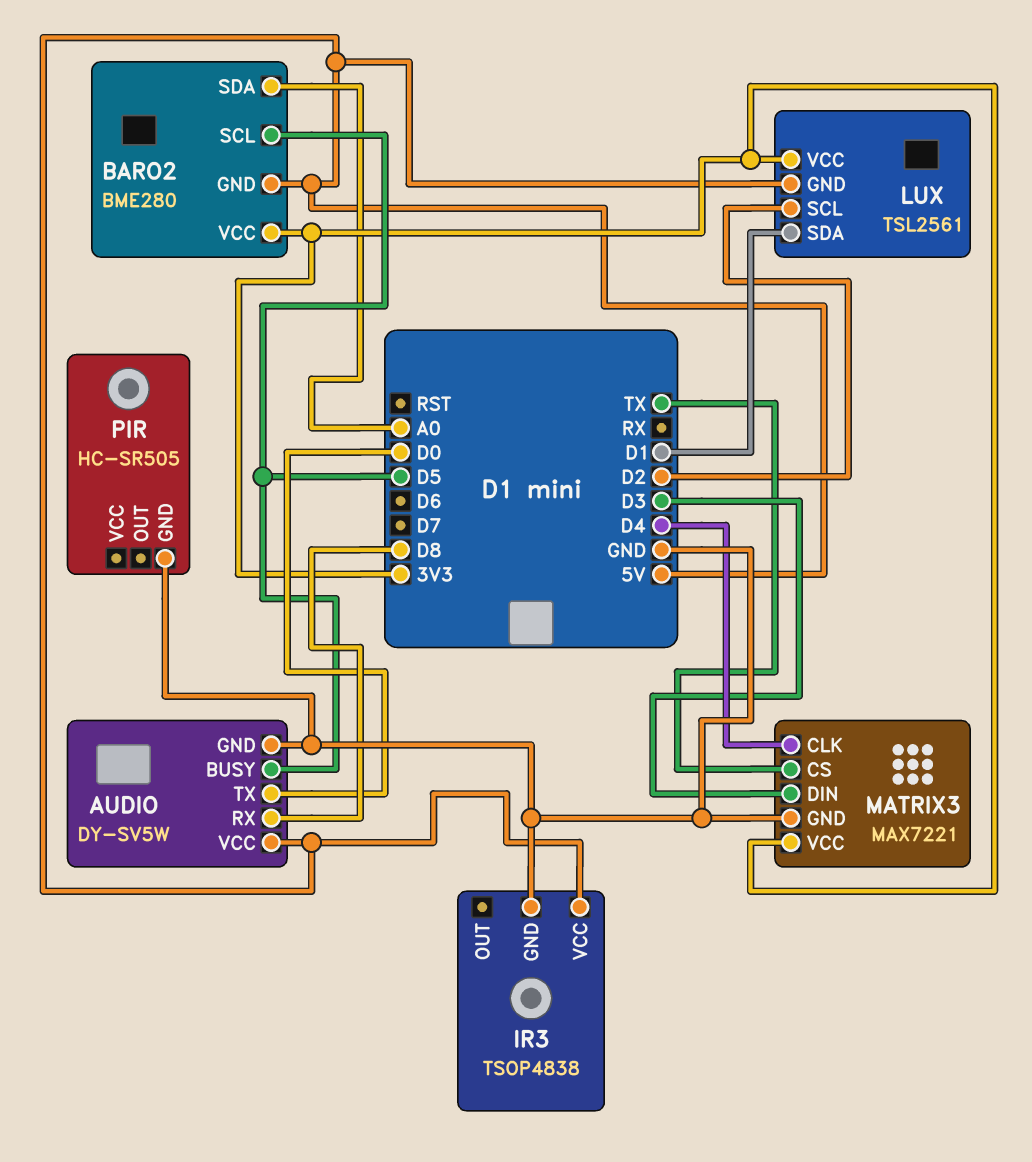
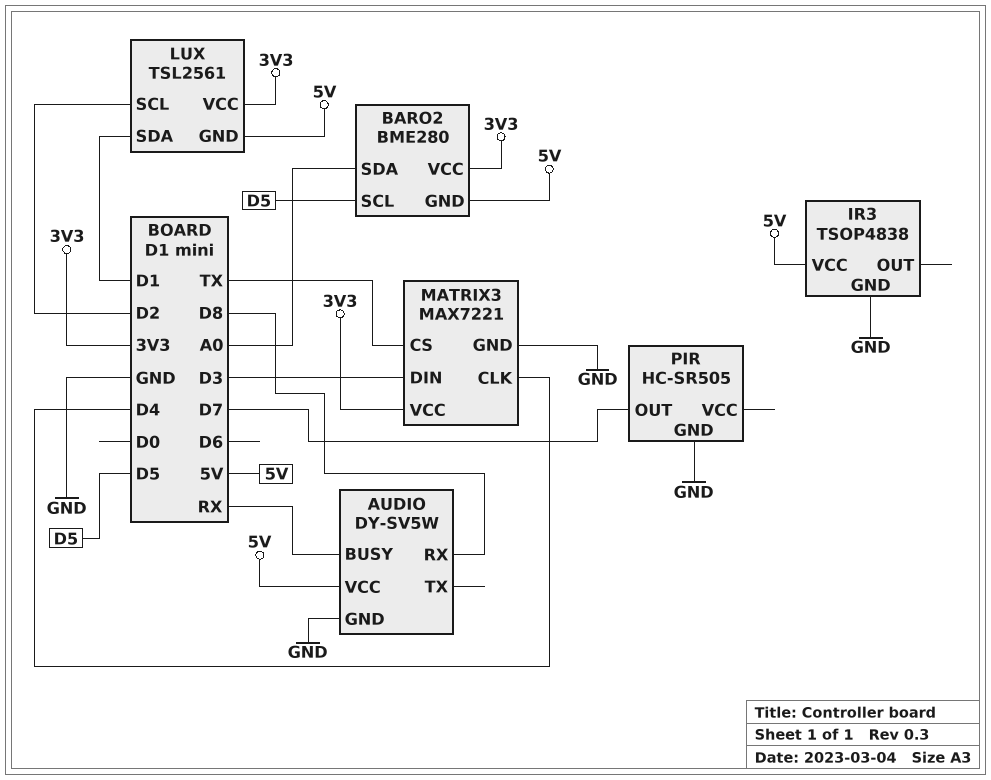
AUDIO pin BUSY: D5 -> RX
AUDIO pin TX: D0 -> none
PIR pin OUT: none -> D7

